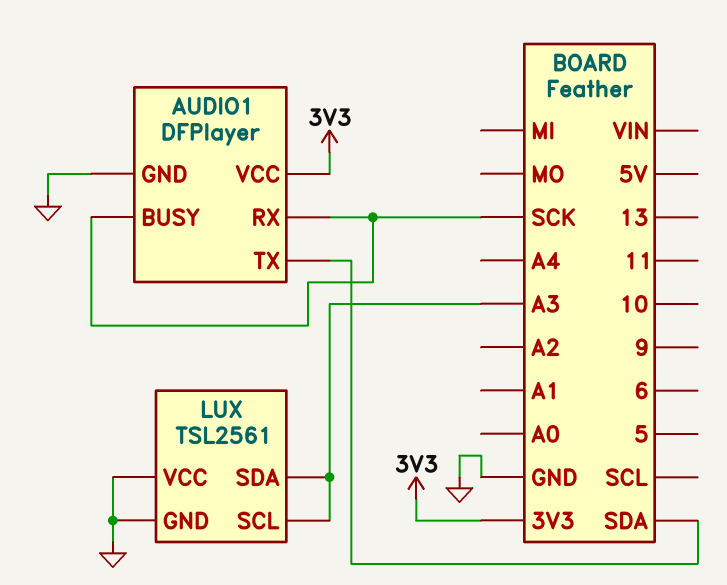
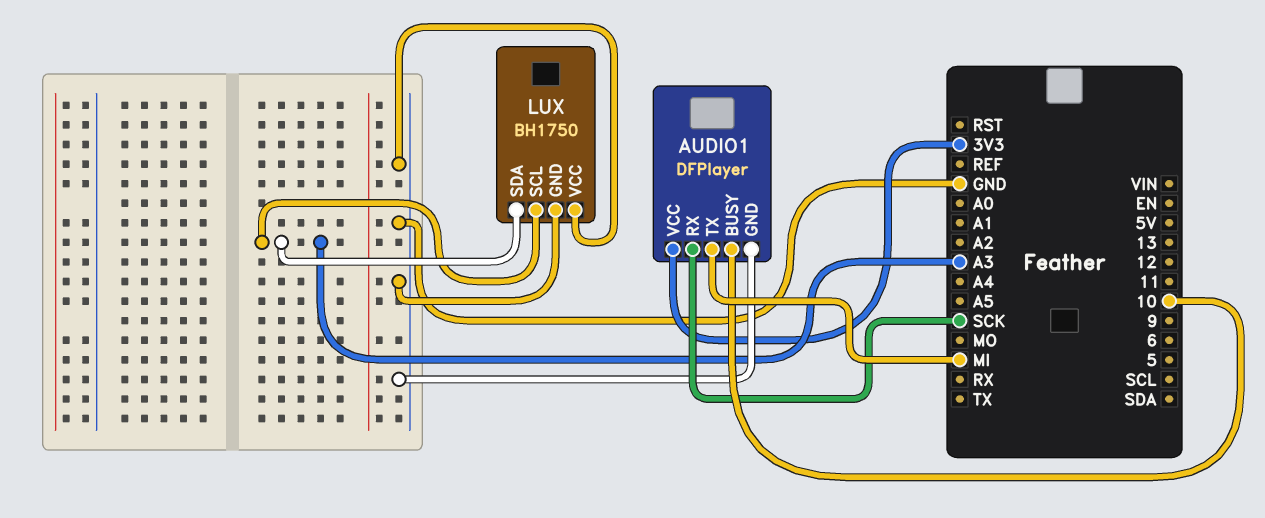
AUDIO1 pin BUSY: SCK -> 10
AUDIO1 pin TX: SDA -> MI
LUX: TSL2561 -> BH1750

